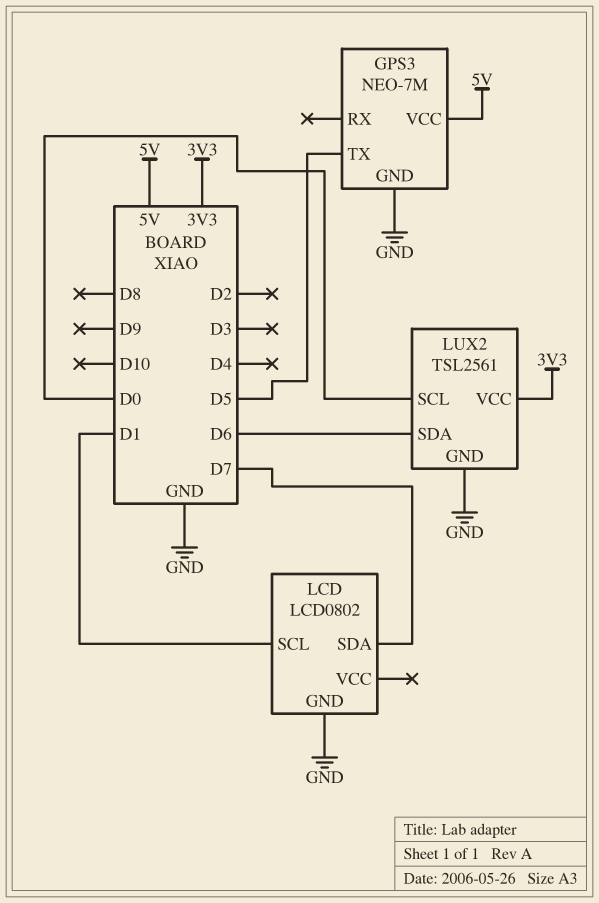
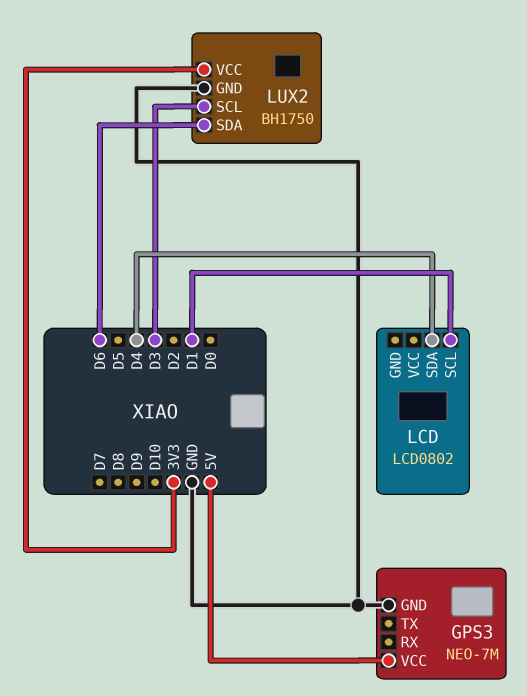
GPS3 pin TX: D5 -> none
LCD pin GND: GND -> none
LCD pin SDA: D7 -> D4
LUX2: TSL2561 -> BH1750
LUX2 pin SCL: D0 -> D3

